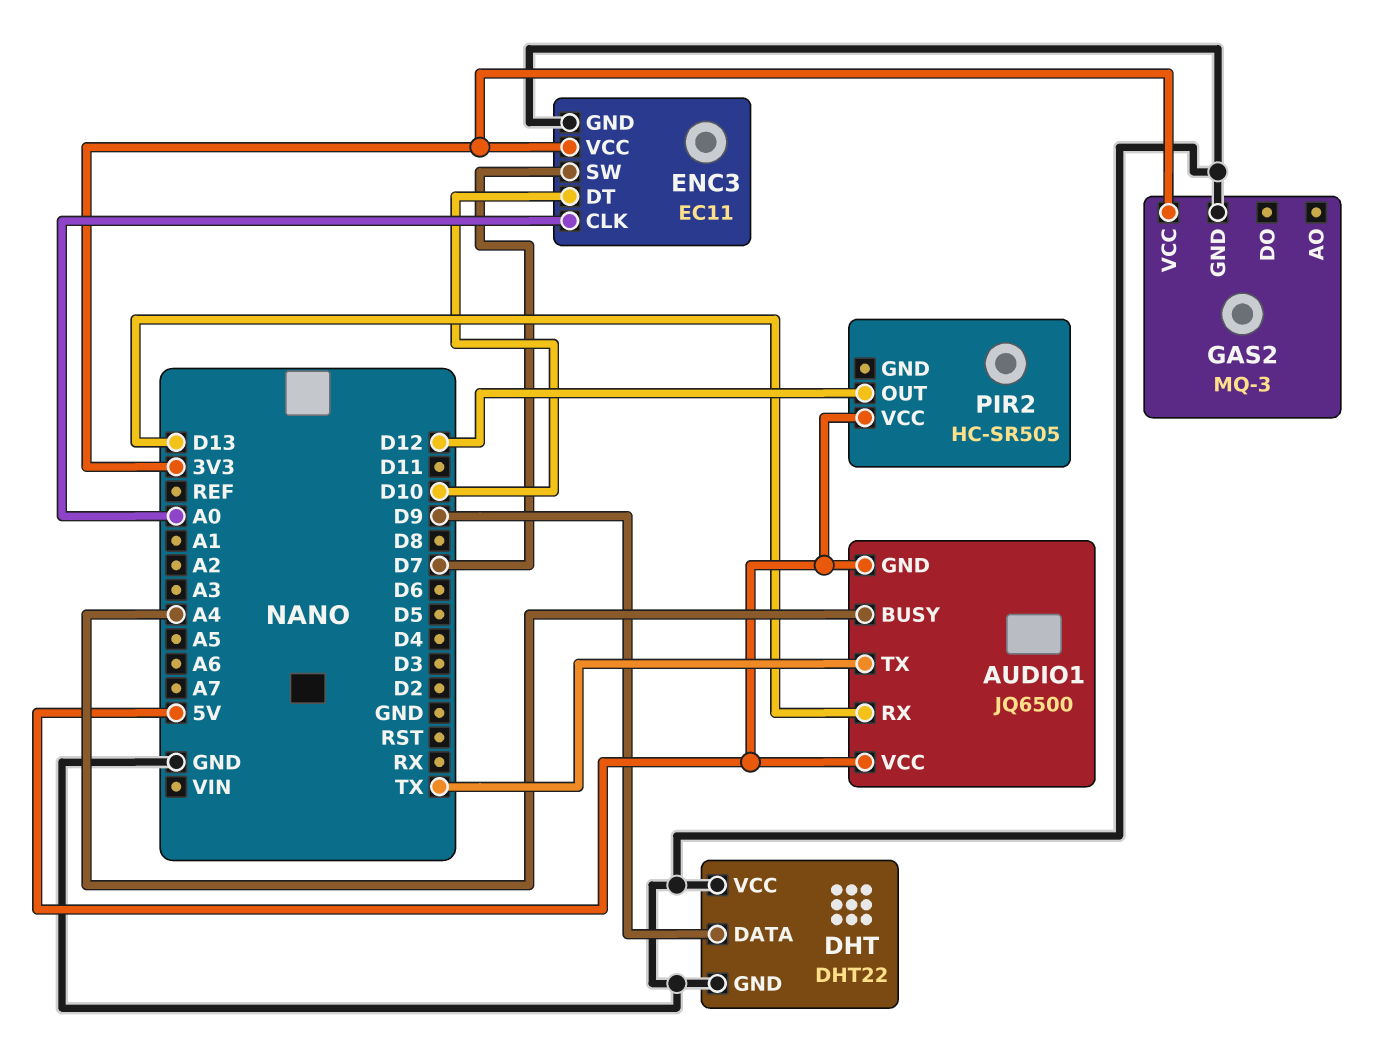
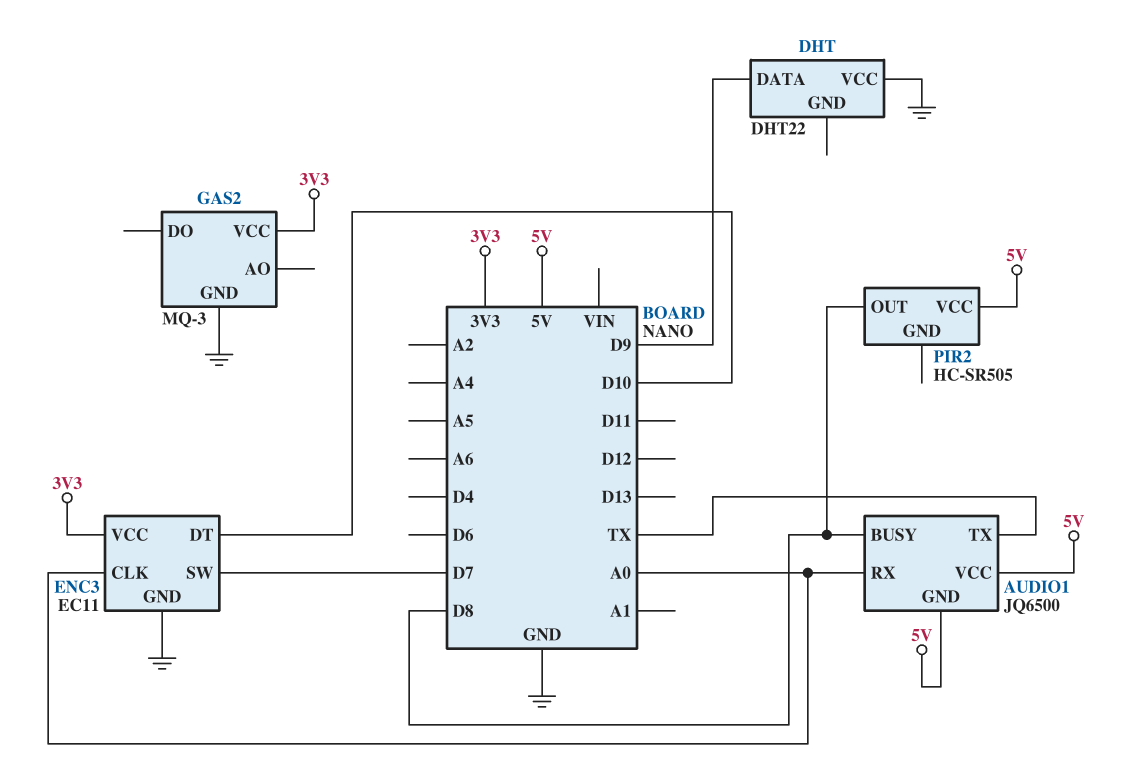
AUDIO1 pin BUSY: A4 -> D8
AUDIO1 pin RX: D13 -> A0
DHT pin GND: GND -> none
PIR2 pin OUT: D12 -> D8

